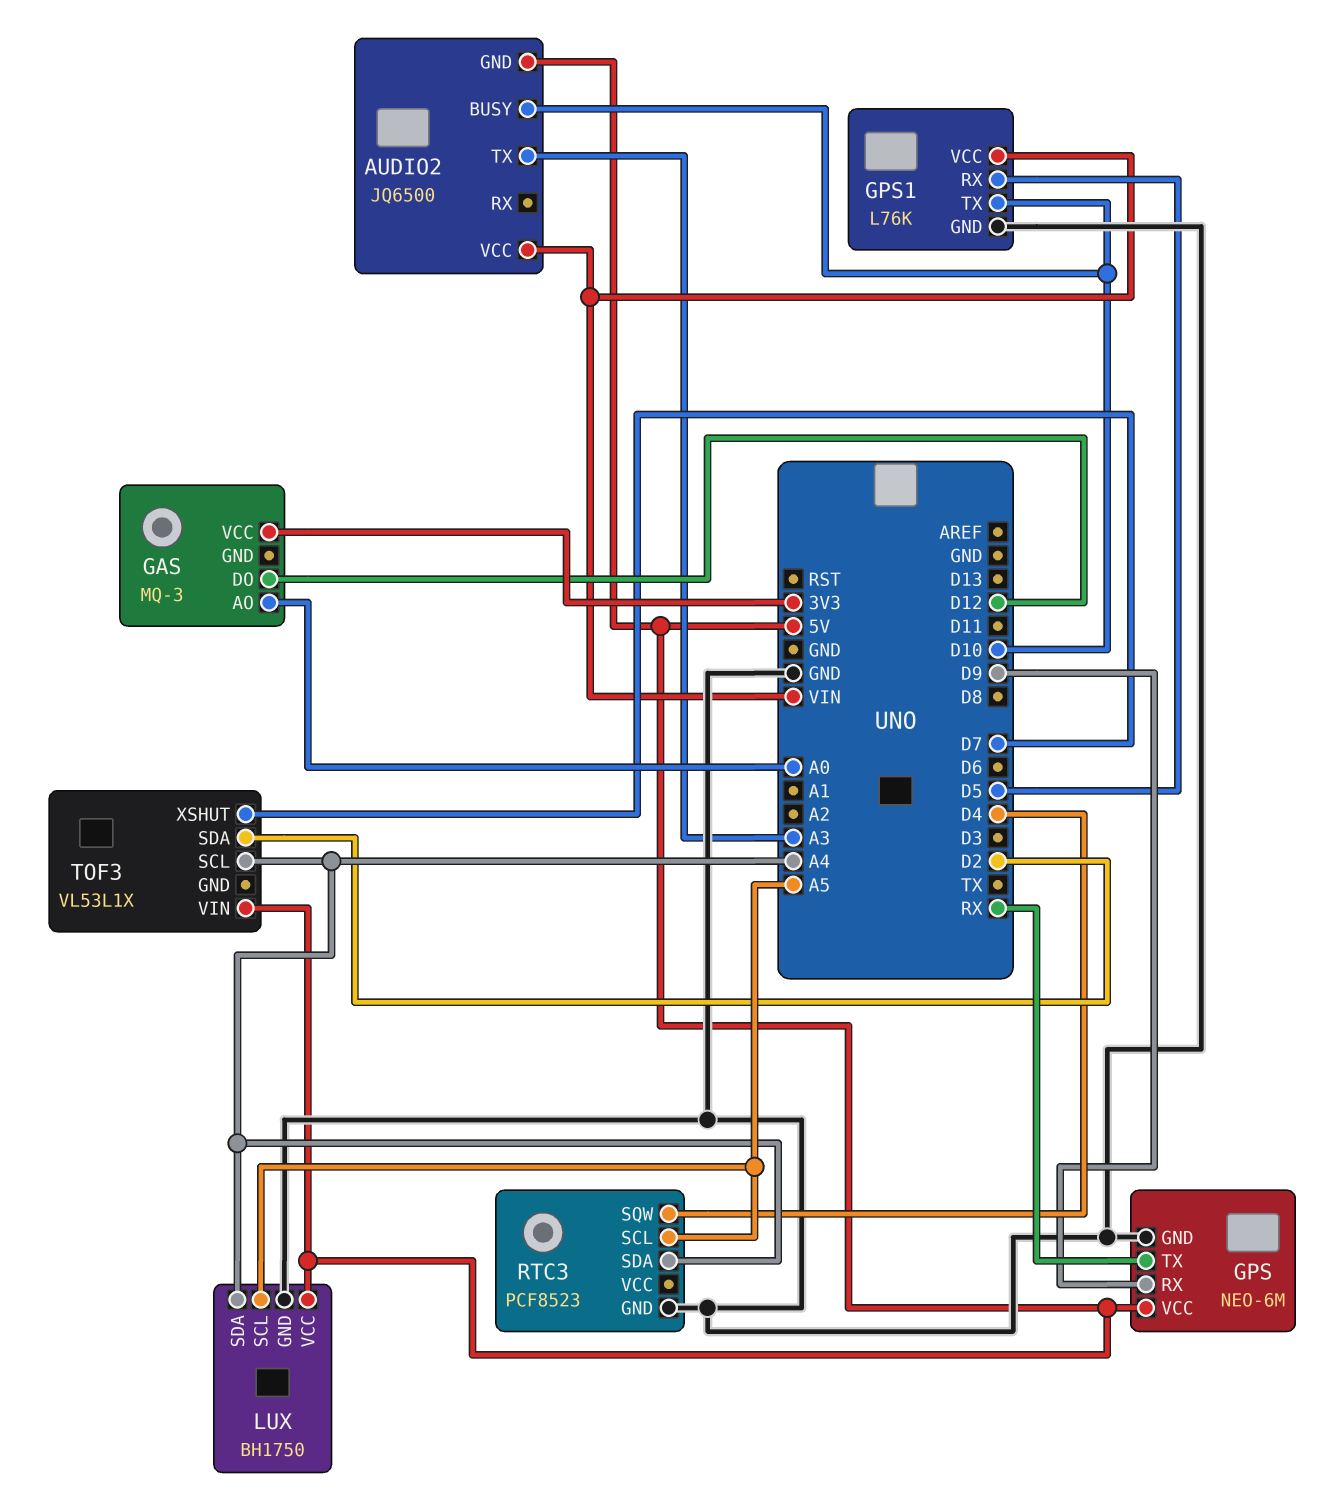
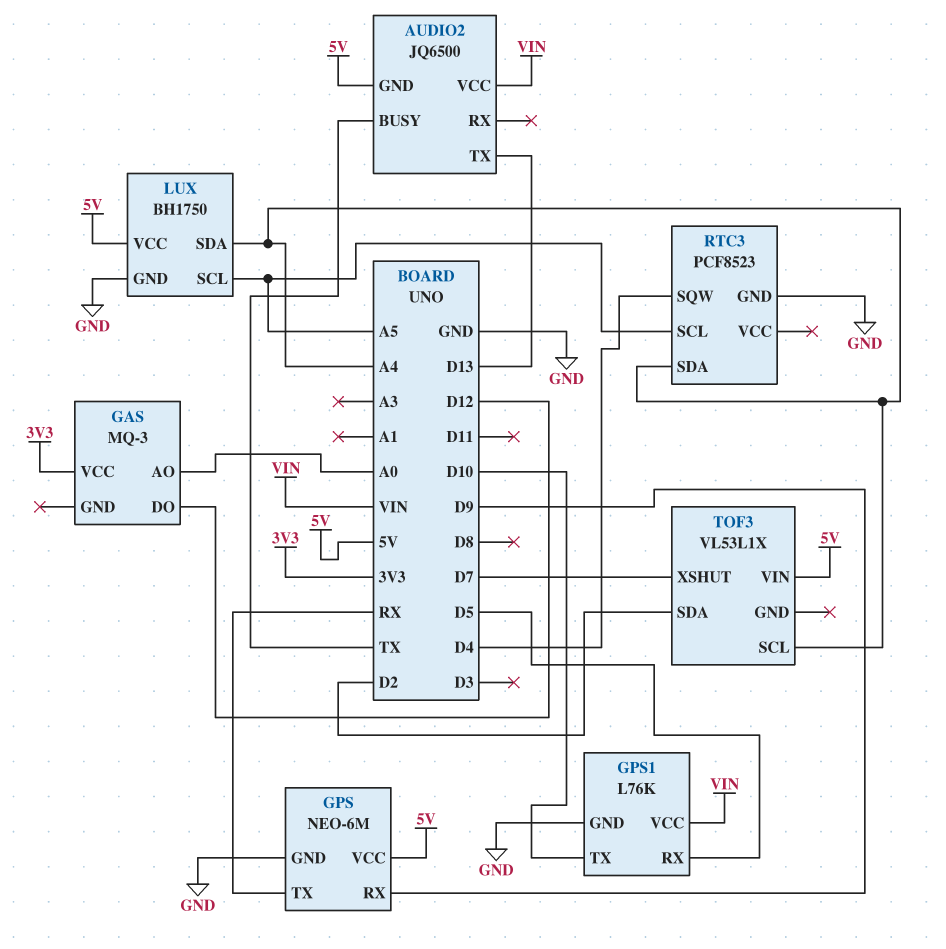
AUDIO2 pin BUSY: D10 -> TX
AUDIO2 pin TX: A3 -> D13

